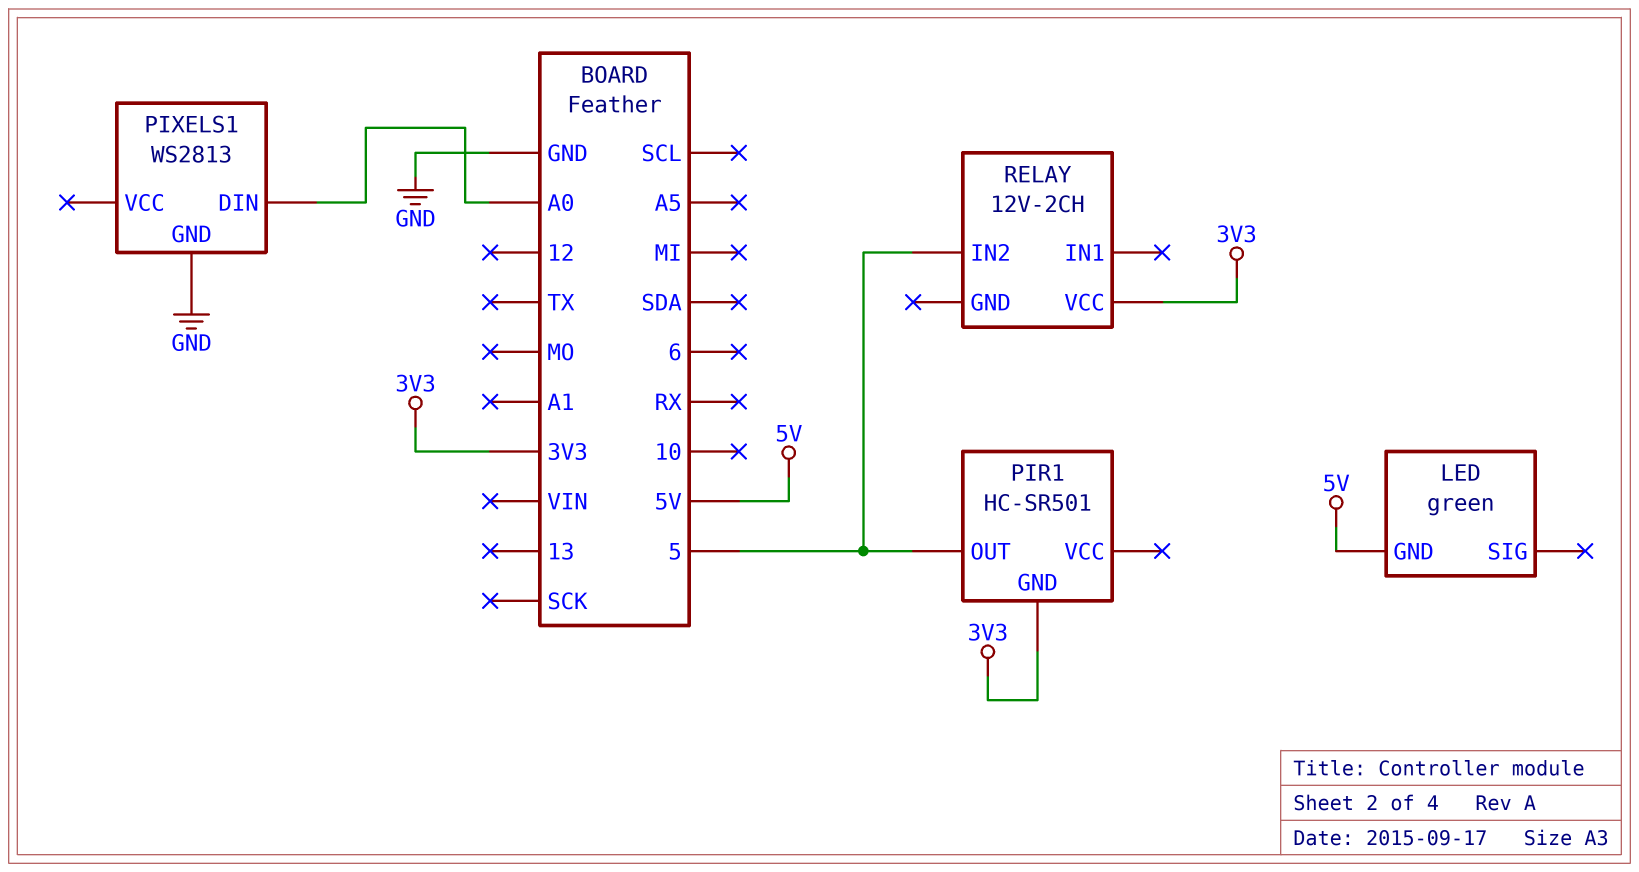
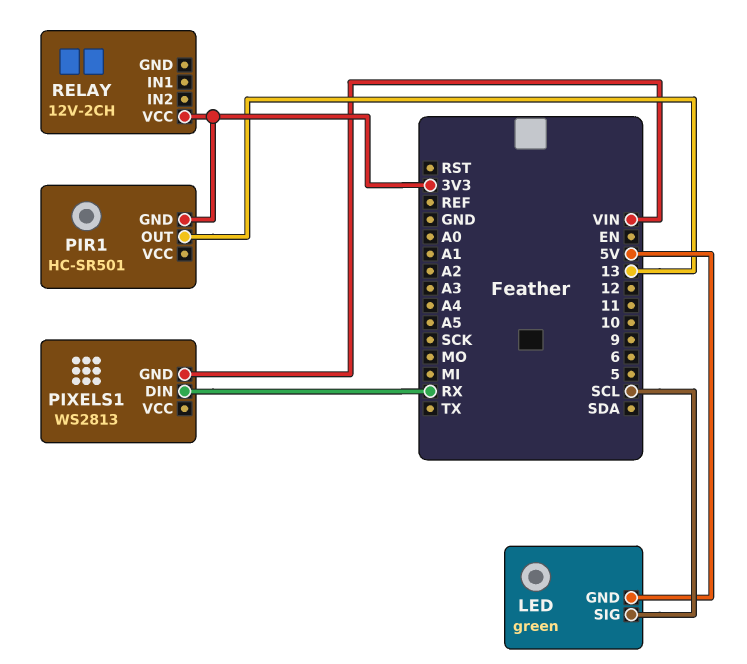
LED pin SIG: none -> SCL
PIR1 pin OUT: 5 -> 13
PIXELS1 pin DIN: A0 -> RX
PIXELS1 pin GND: GND -> VIN
RELAY pin IN2: 5 -> none

